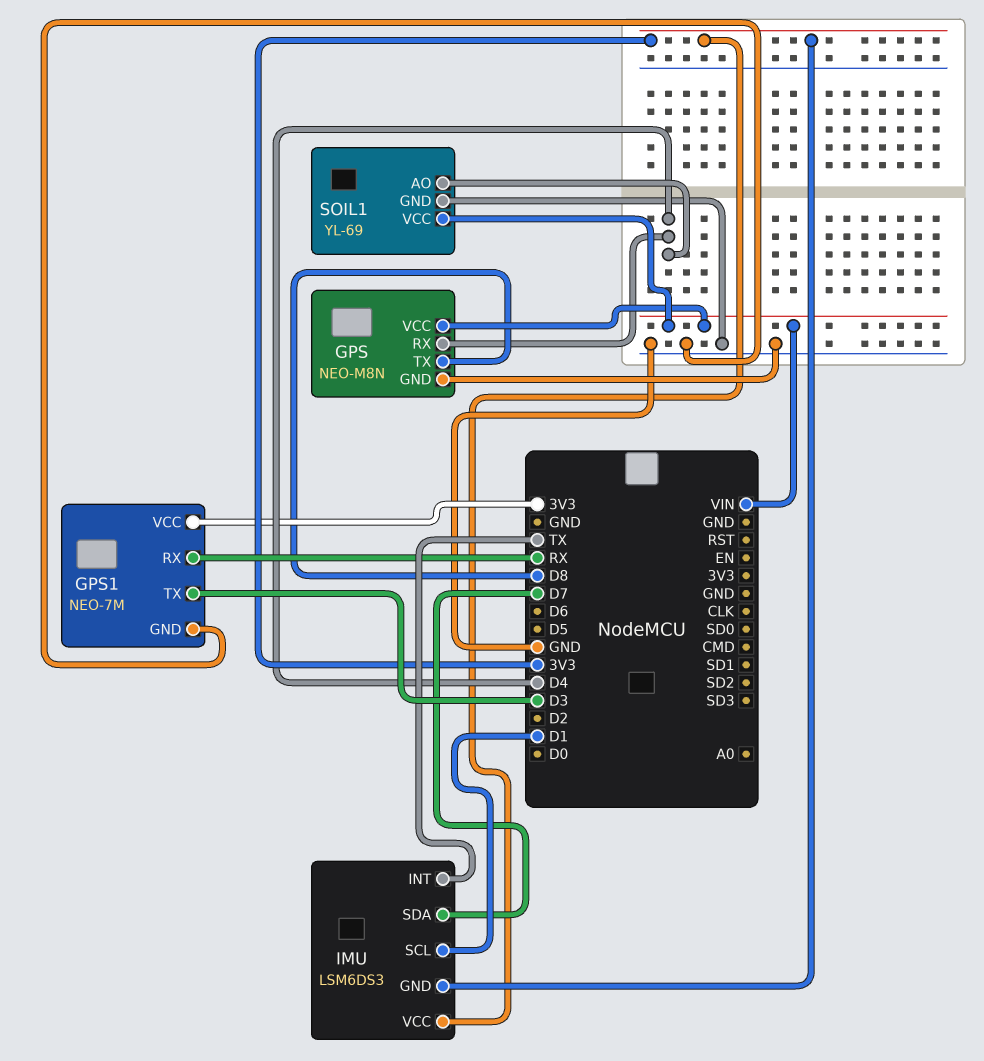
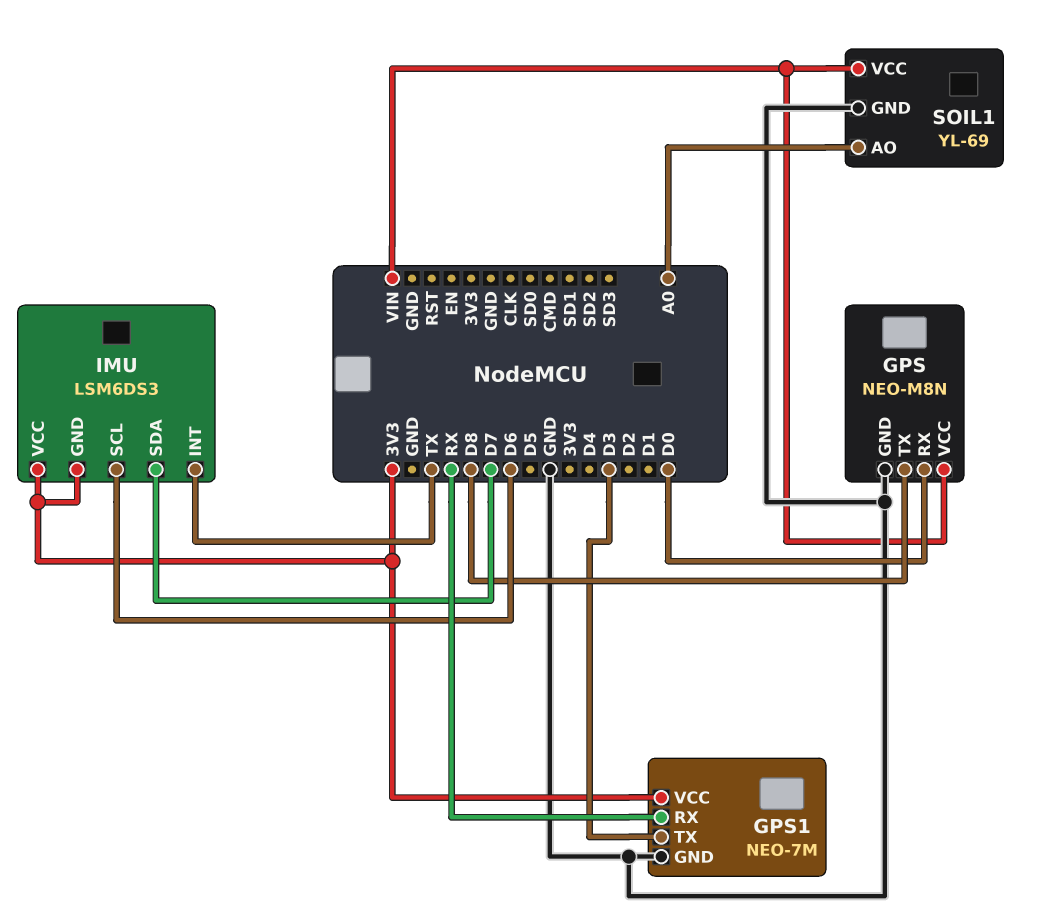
GPS pin RX: D4 -> D0
IMU pin SCL: D1 -> D6
SOIL1 pin AO: D4 -> A0

